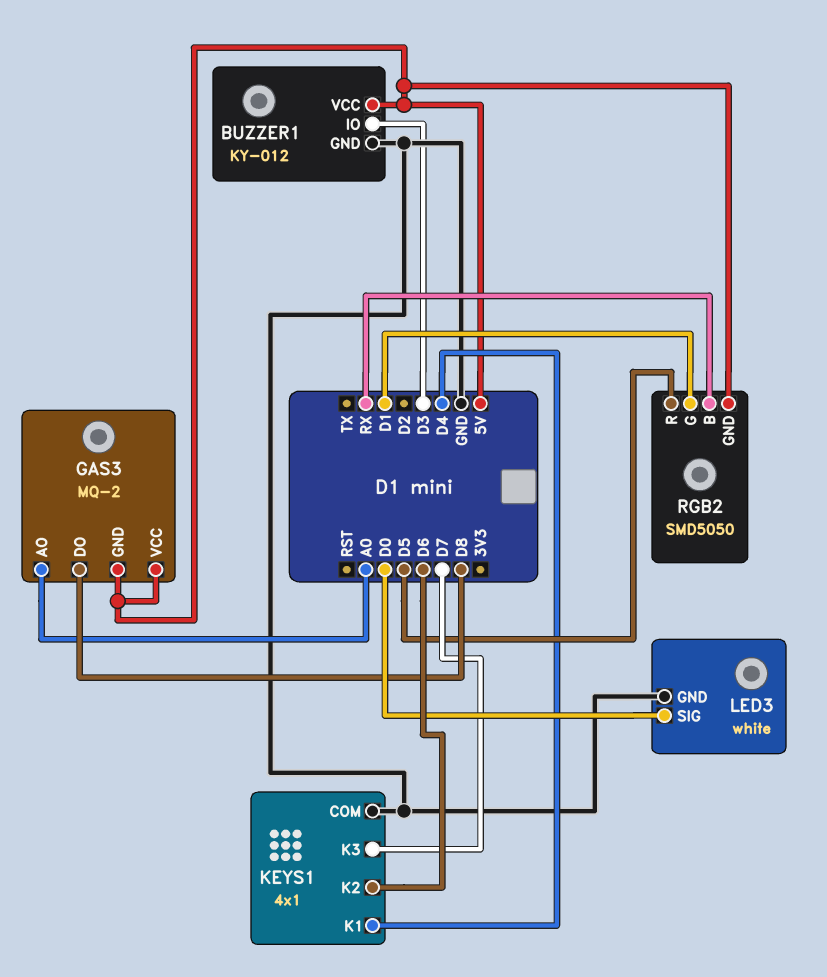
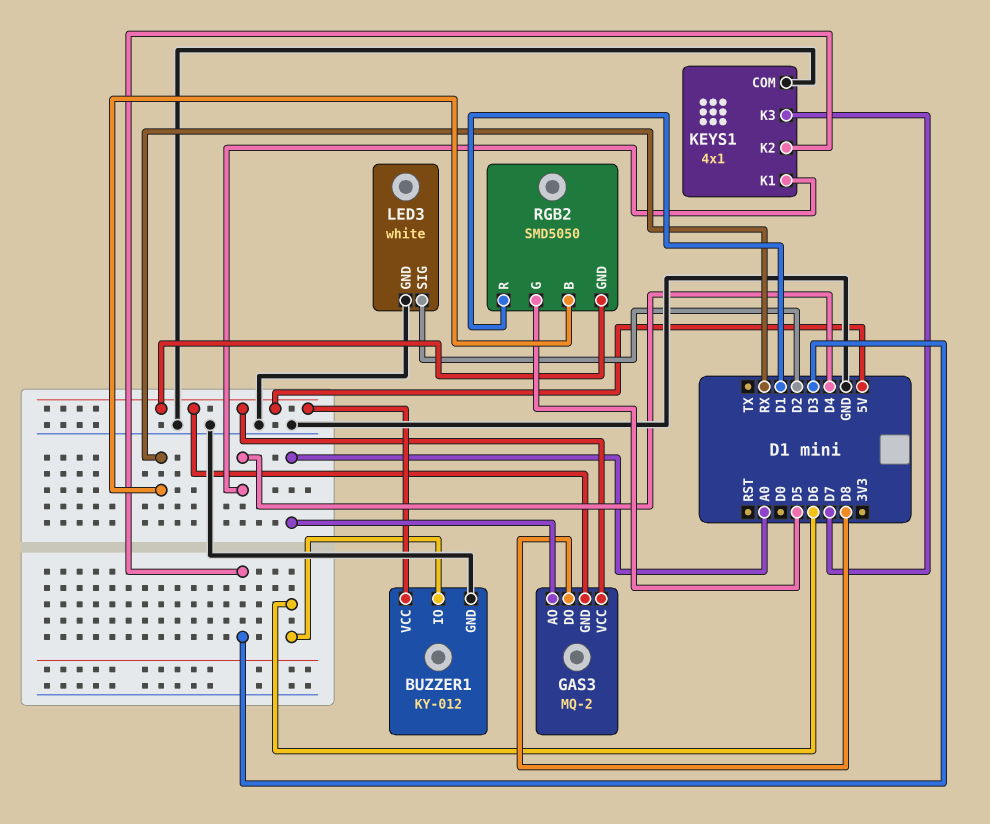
BUZZER1 pin IO: D3 -> D6
KEYS1 pin K2: D6 -> D3
LED3 pin SIG: D0 -> D2
RGB2 pin G: D1 -> D5
RGB2 pin R: D5 -> D1

